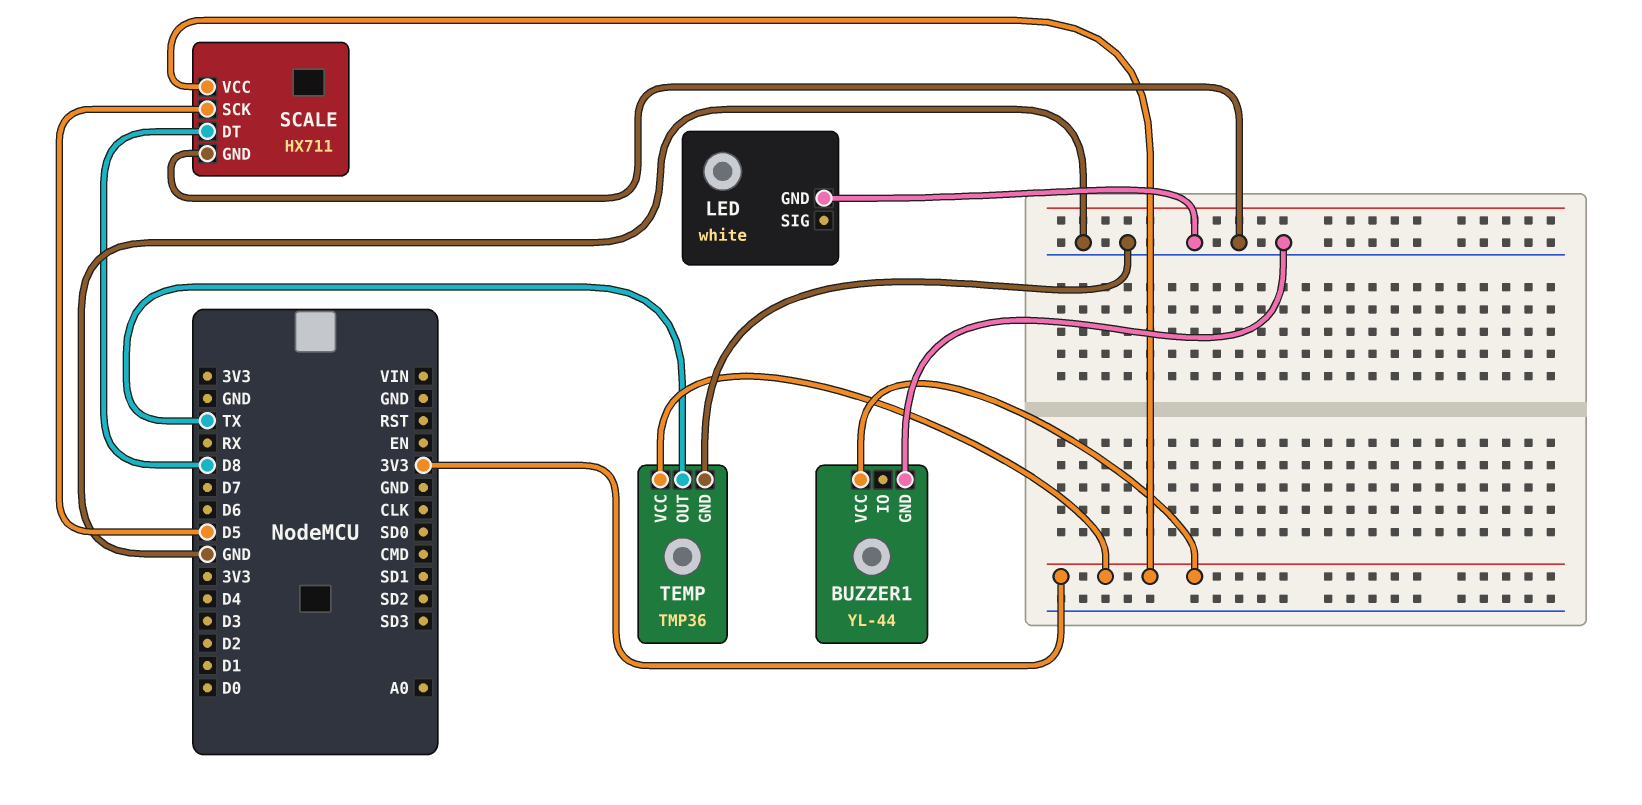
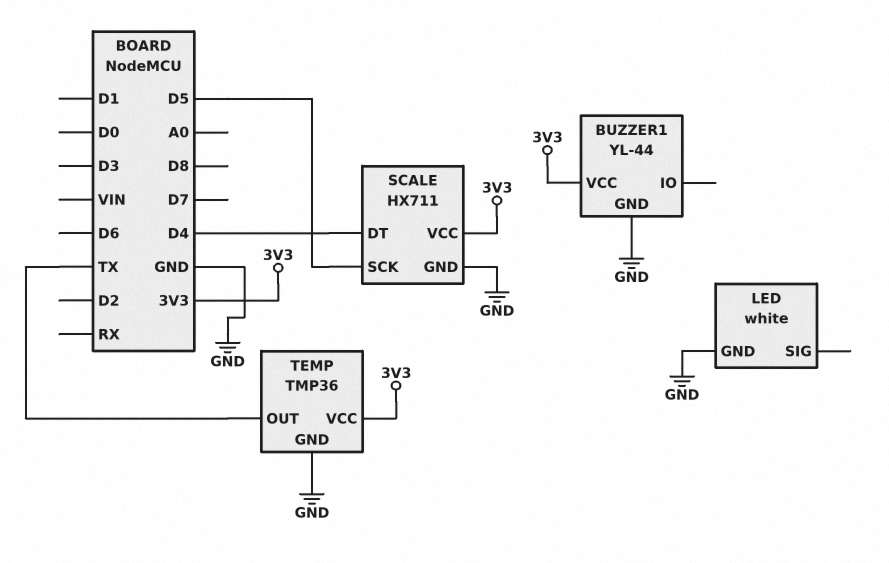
SCALE pin DT: D8 -> D4

